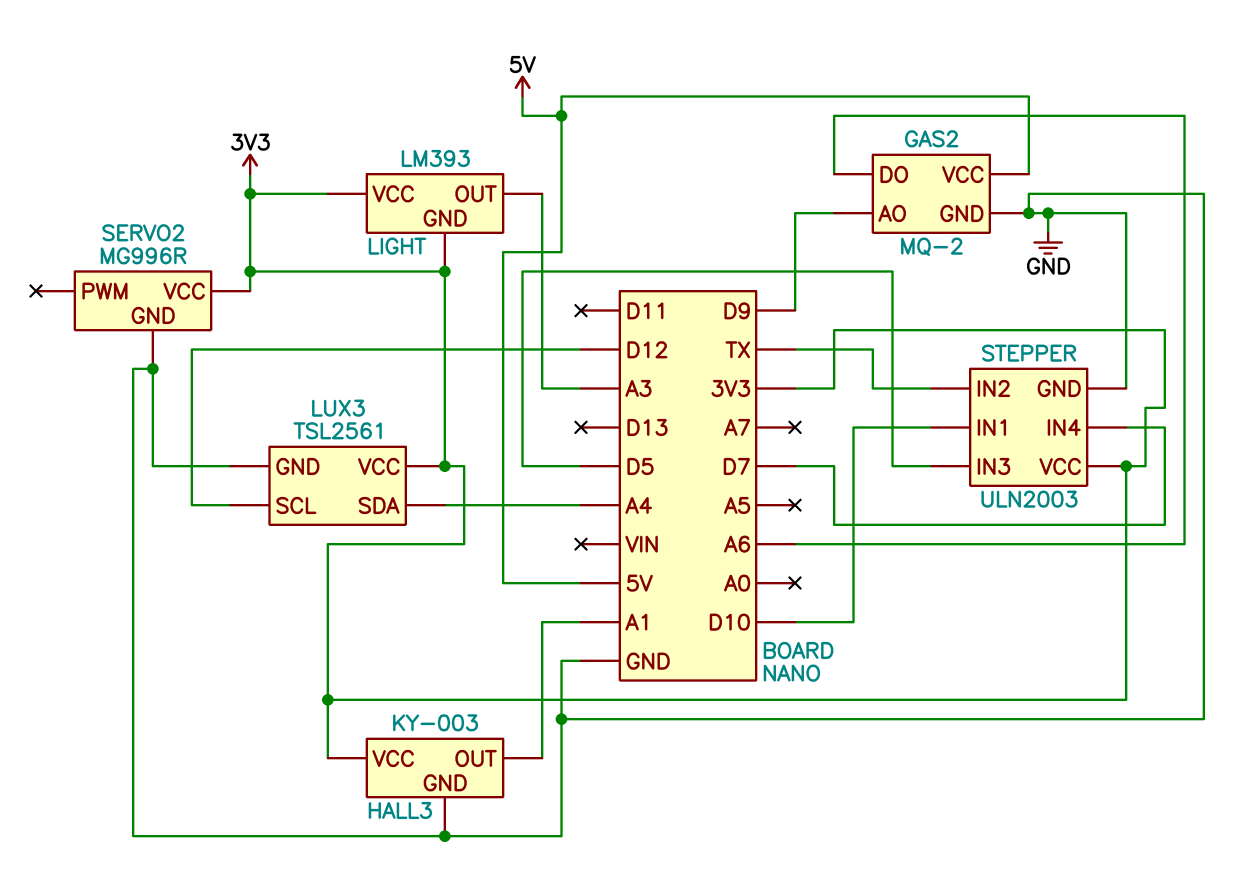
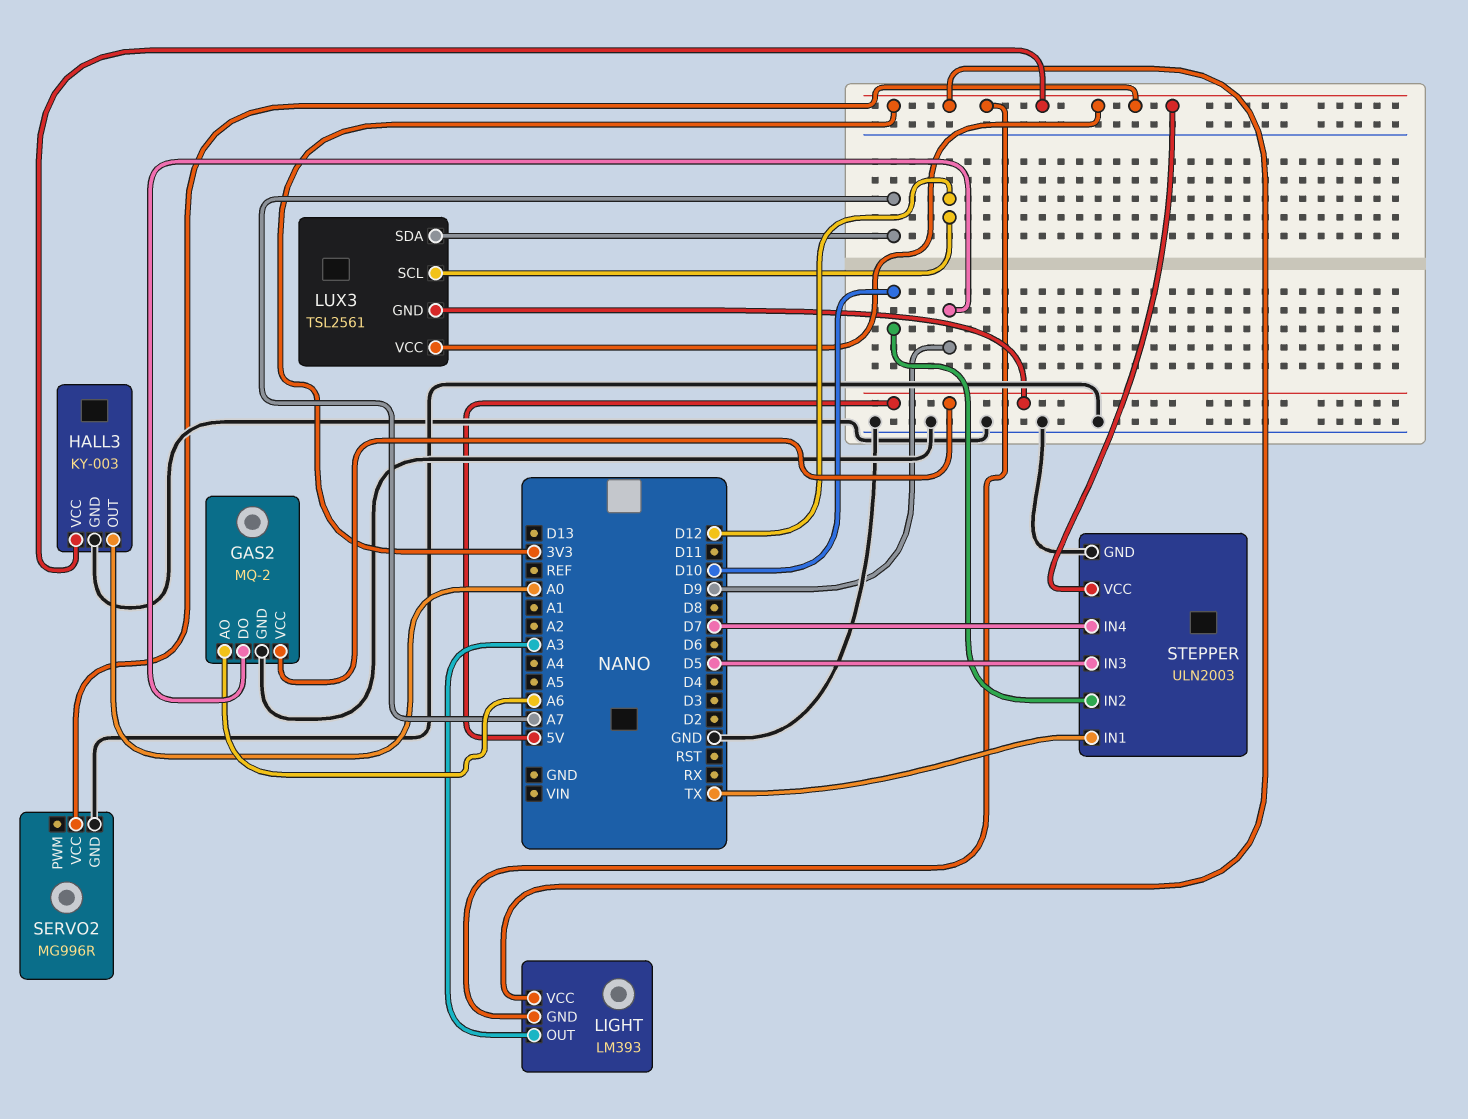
GAS2 pin AO: D9 -> A6
GAS2 pin DO: A6 -> D9
HALL3 pin OUT: A1 -> A0
LUX3 pin GND: GND -> 5V
LUX3 pin SDA: A4 -> A7
STEPPER pin IN1: D10 -> TX
STEPPER pin IN2: TX -> D10

